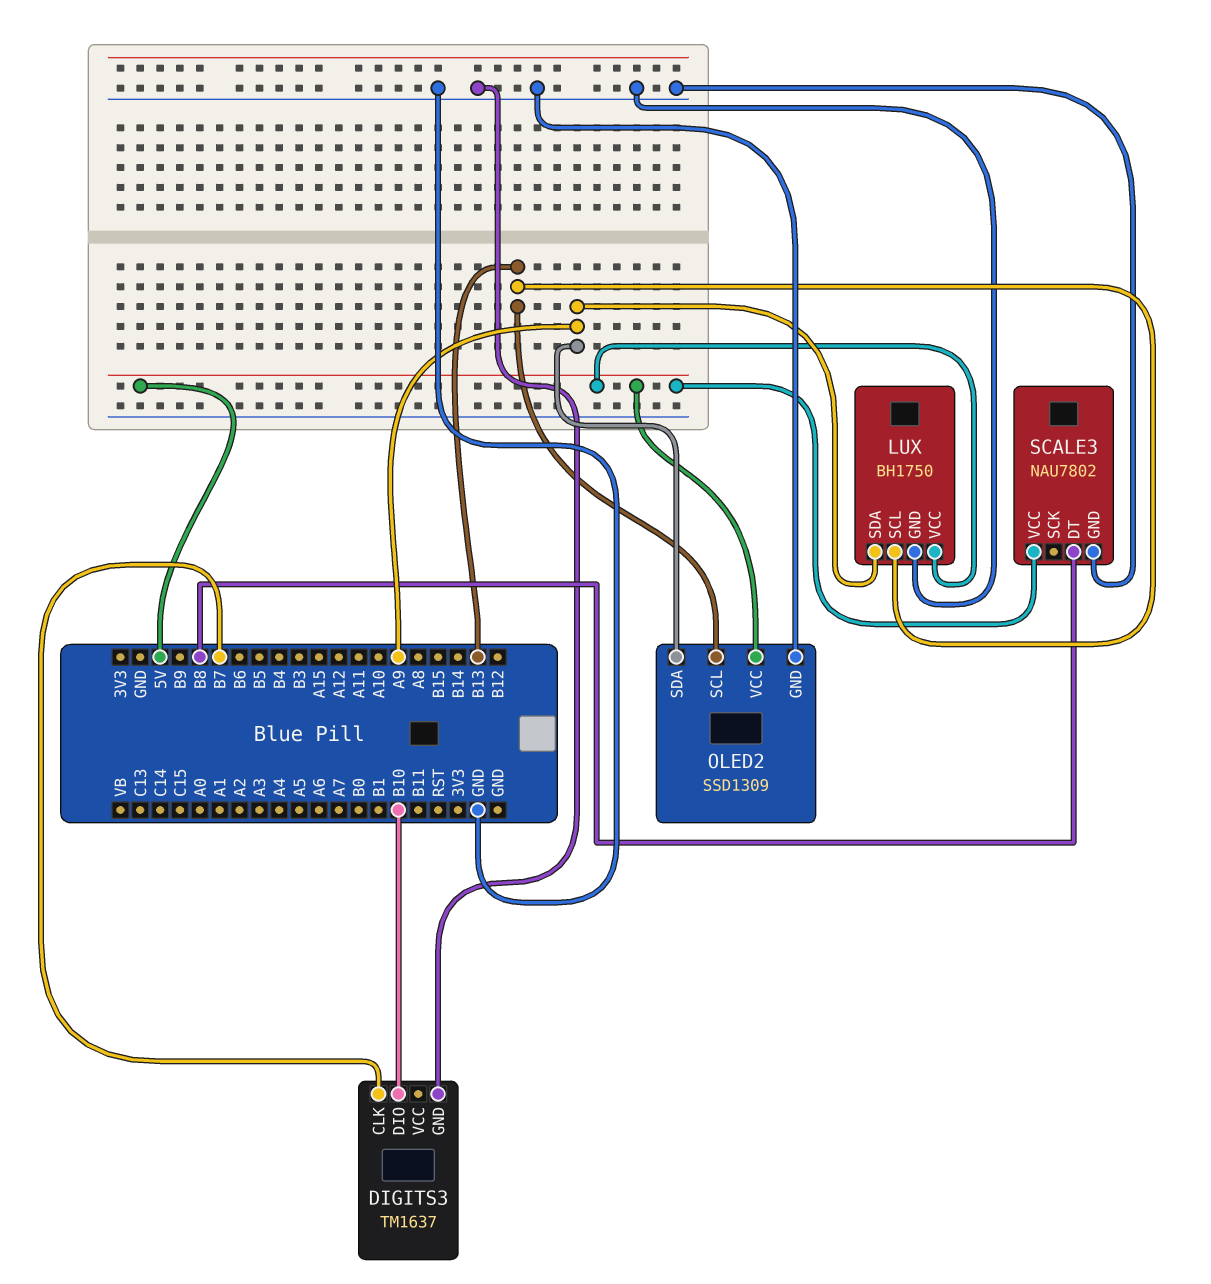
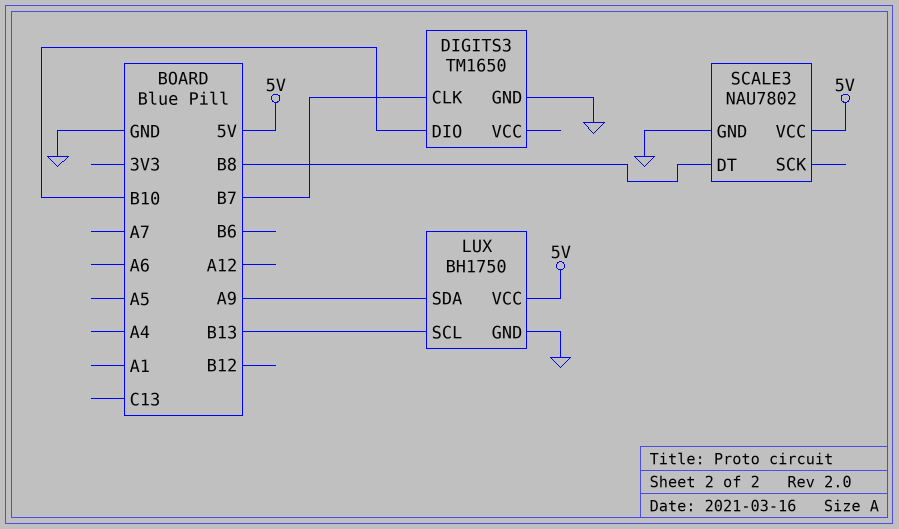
DIGITS3: TM1637 -> TM1650
OLED2: SSD1309 -> none
OLED2 pin GND: GND -> none
OLED2 pin SCL: B13 -> none
OLED2 pin SDA: A9 -> none
OLED2 pin VCC: 5V -> none

